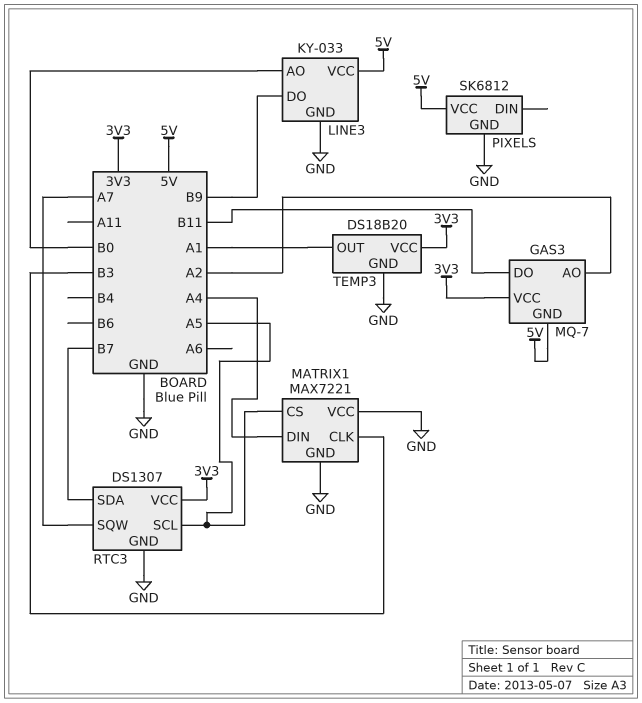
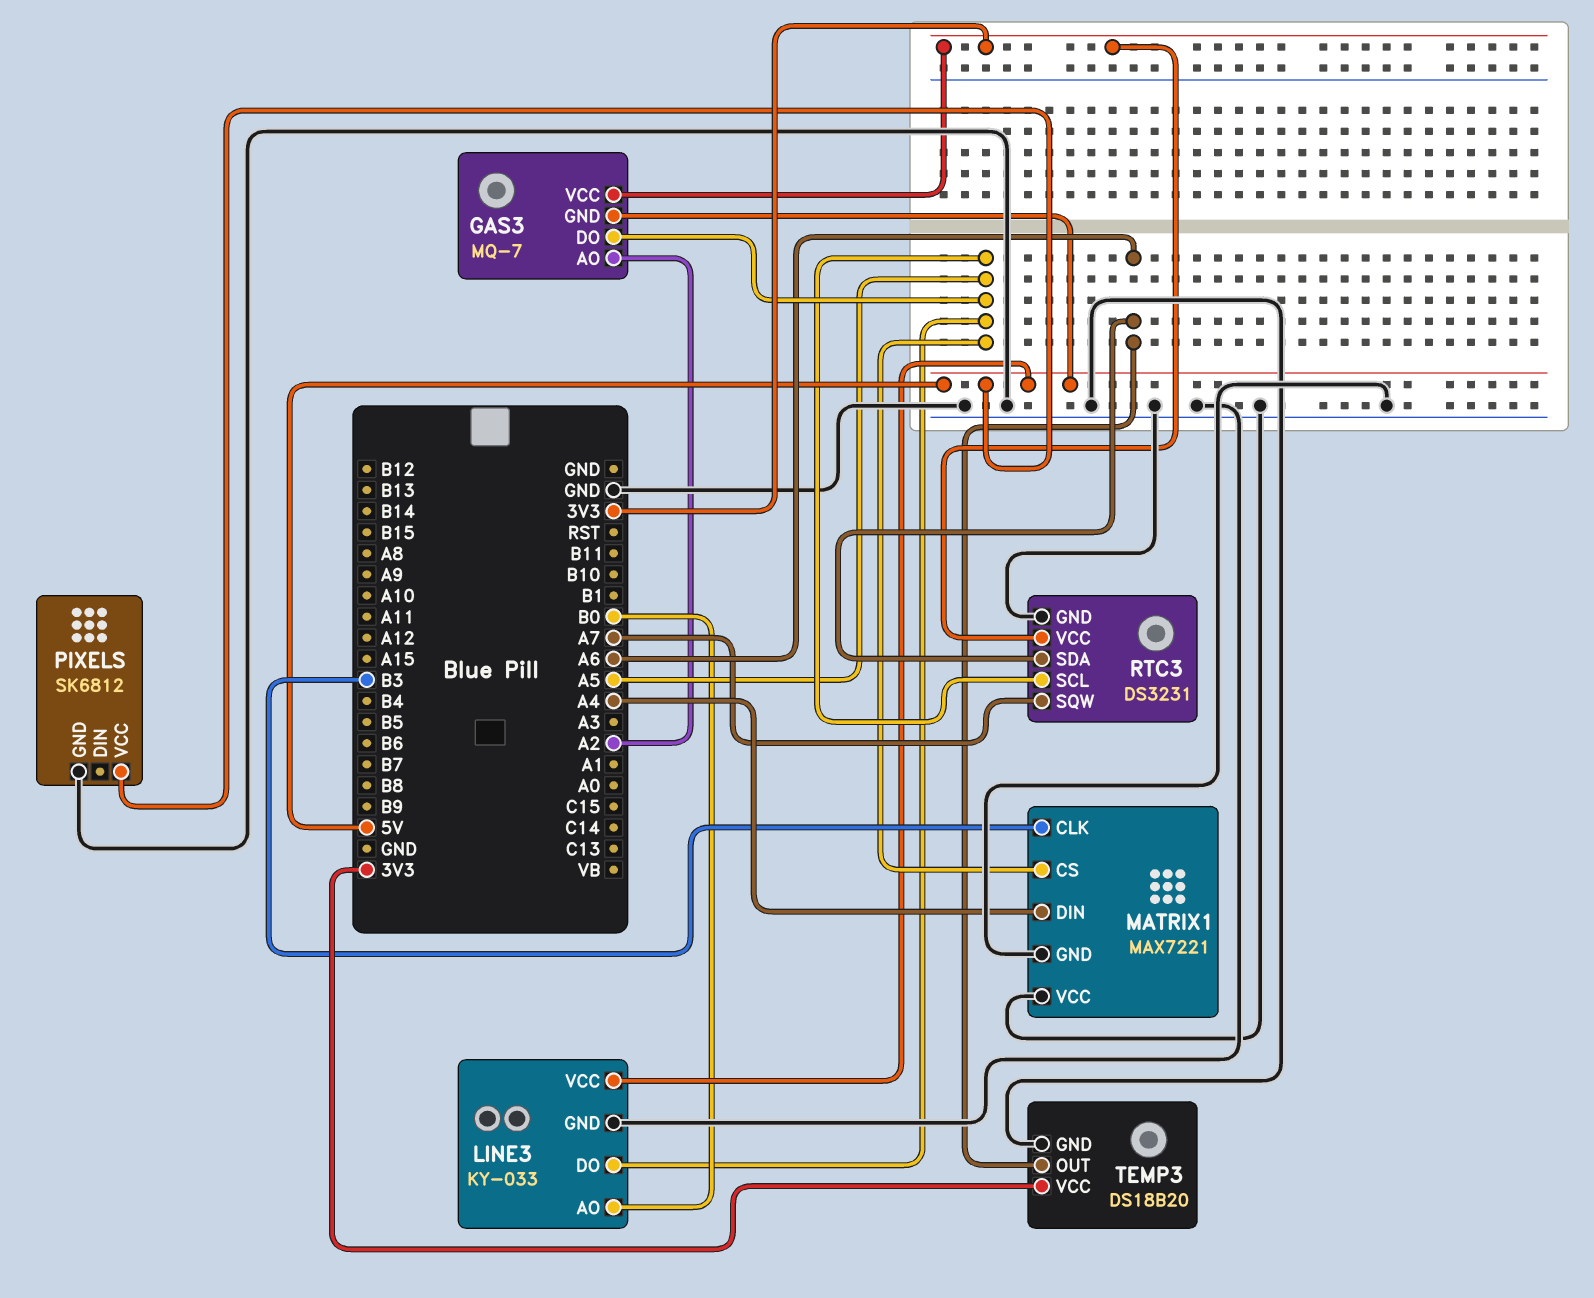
GAS3 pin DO: B11 -> A5
LINE3 pin DO: B9 -> A5
RTC3: DS1307 -> DS3231
RTC3 pin SDA: B7 -> A6
TEMP3 pin OUT: A1 -> A6

